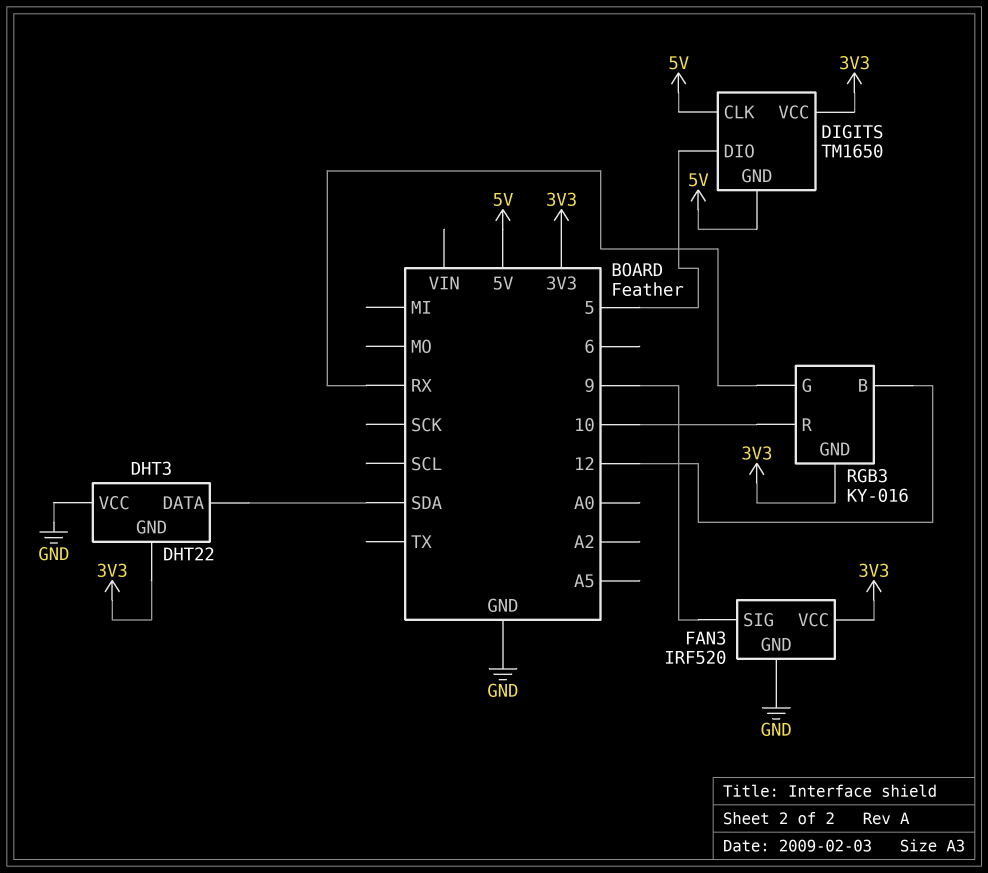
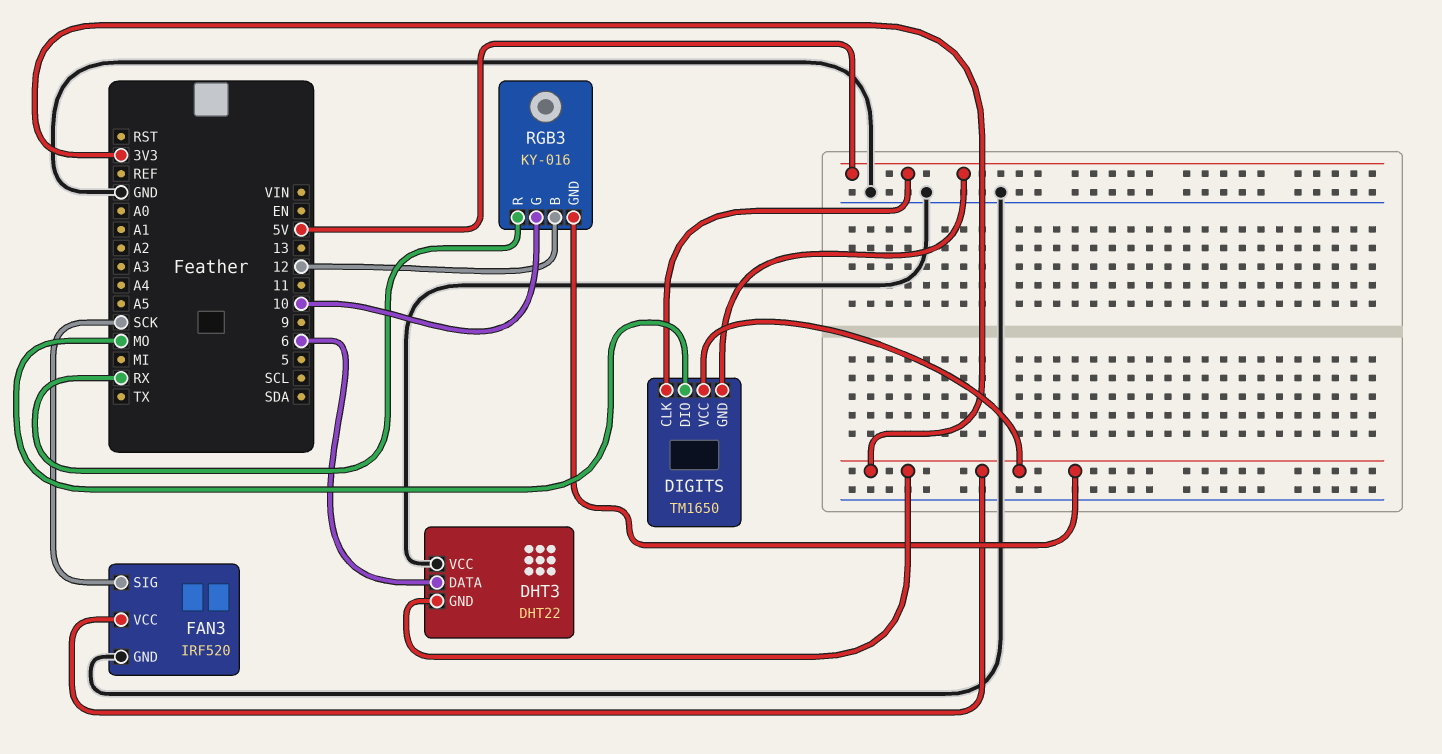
DHT3 pin DATA: SDA -> 6
DIGITS pin DIO: 5 -> MO
FAN3 pin SIG: 9 -> SCK
RGB3 pin G: RX -> 10
RGB3 pin R: 10 -> RX

